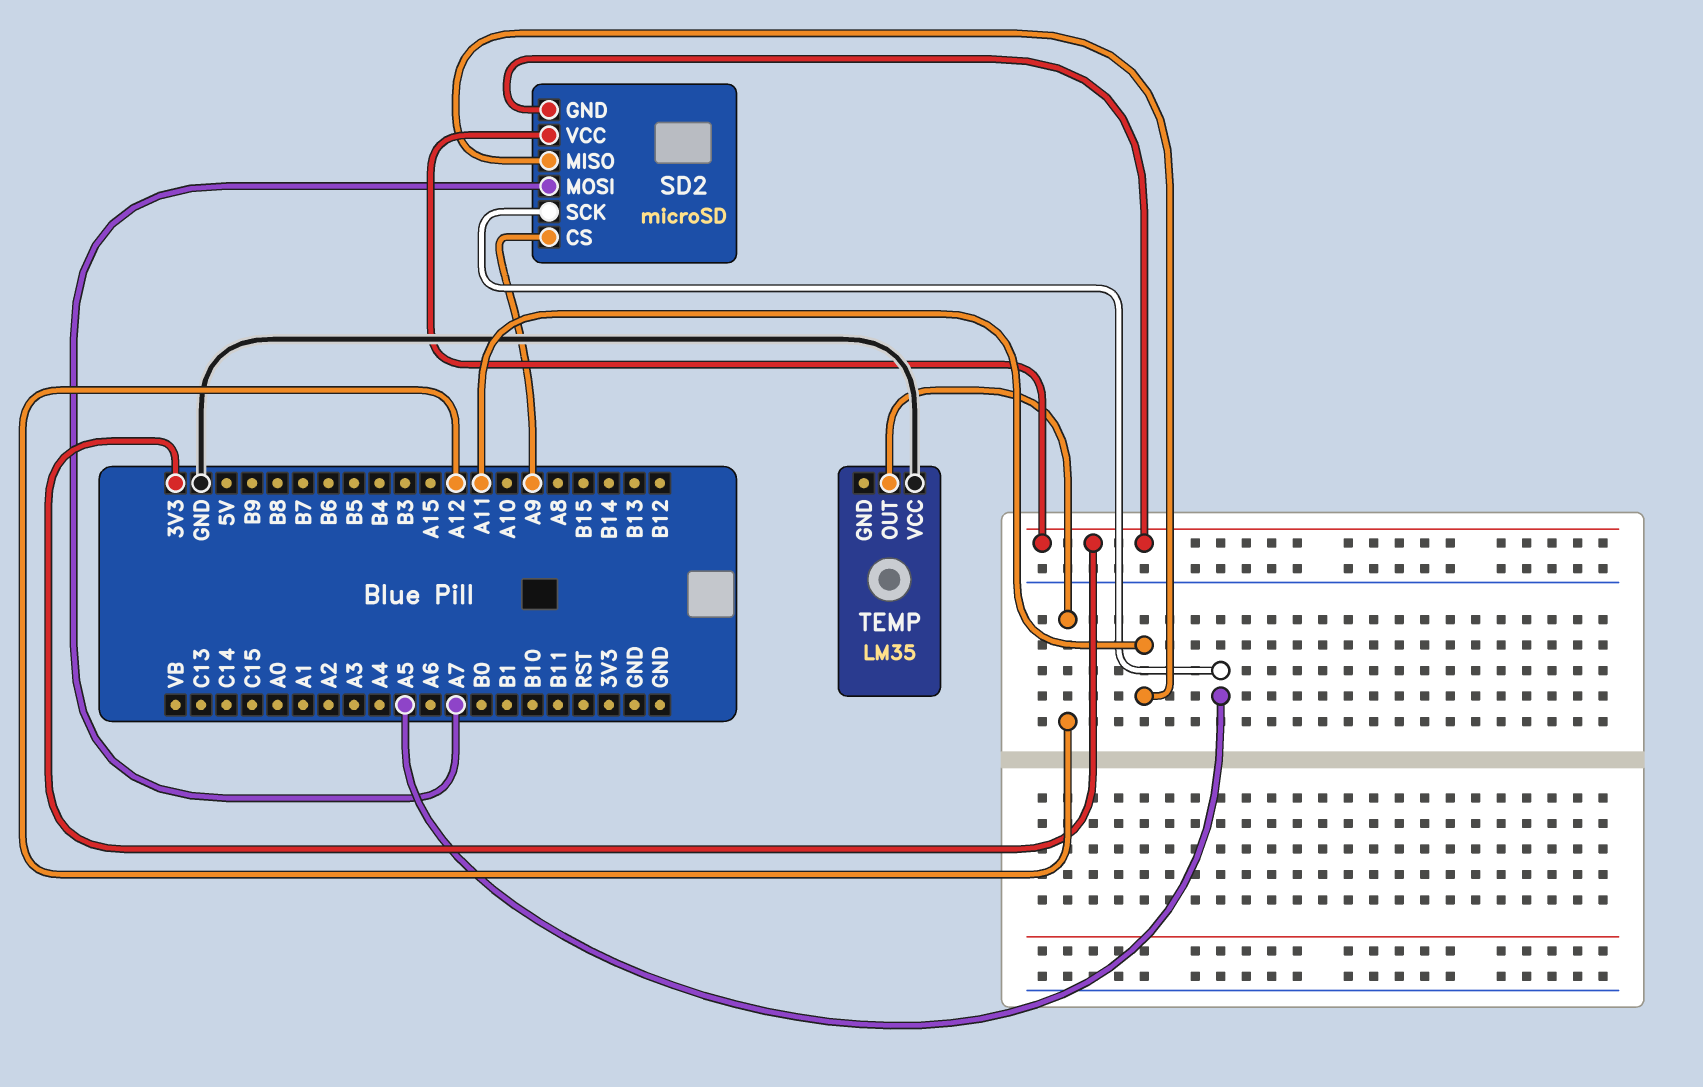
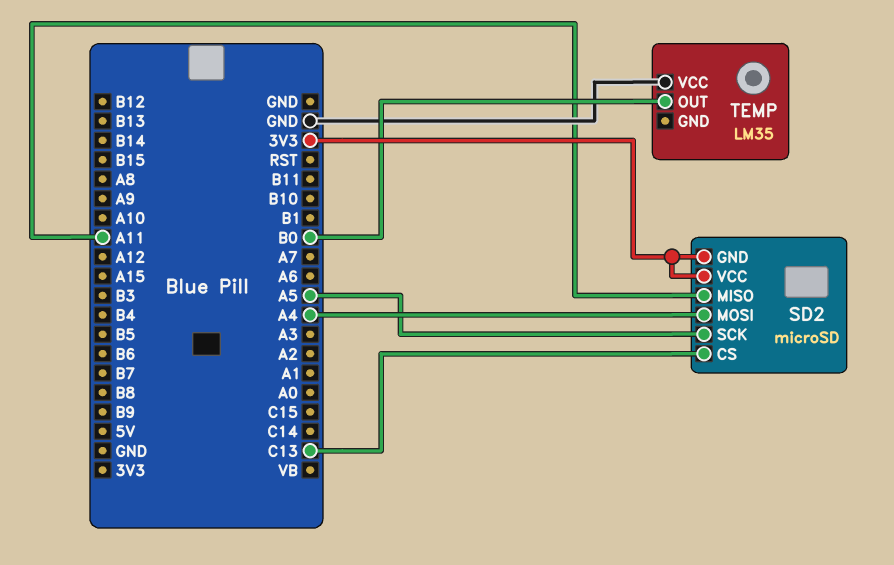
SD2 pin CS: A9 -> C13
SD2 pin MOSI: A7 -> A4
TEMP pin OUT: A12 -> B0

